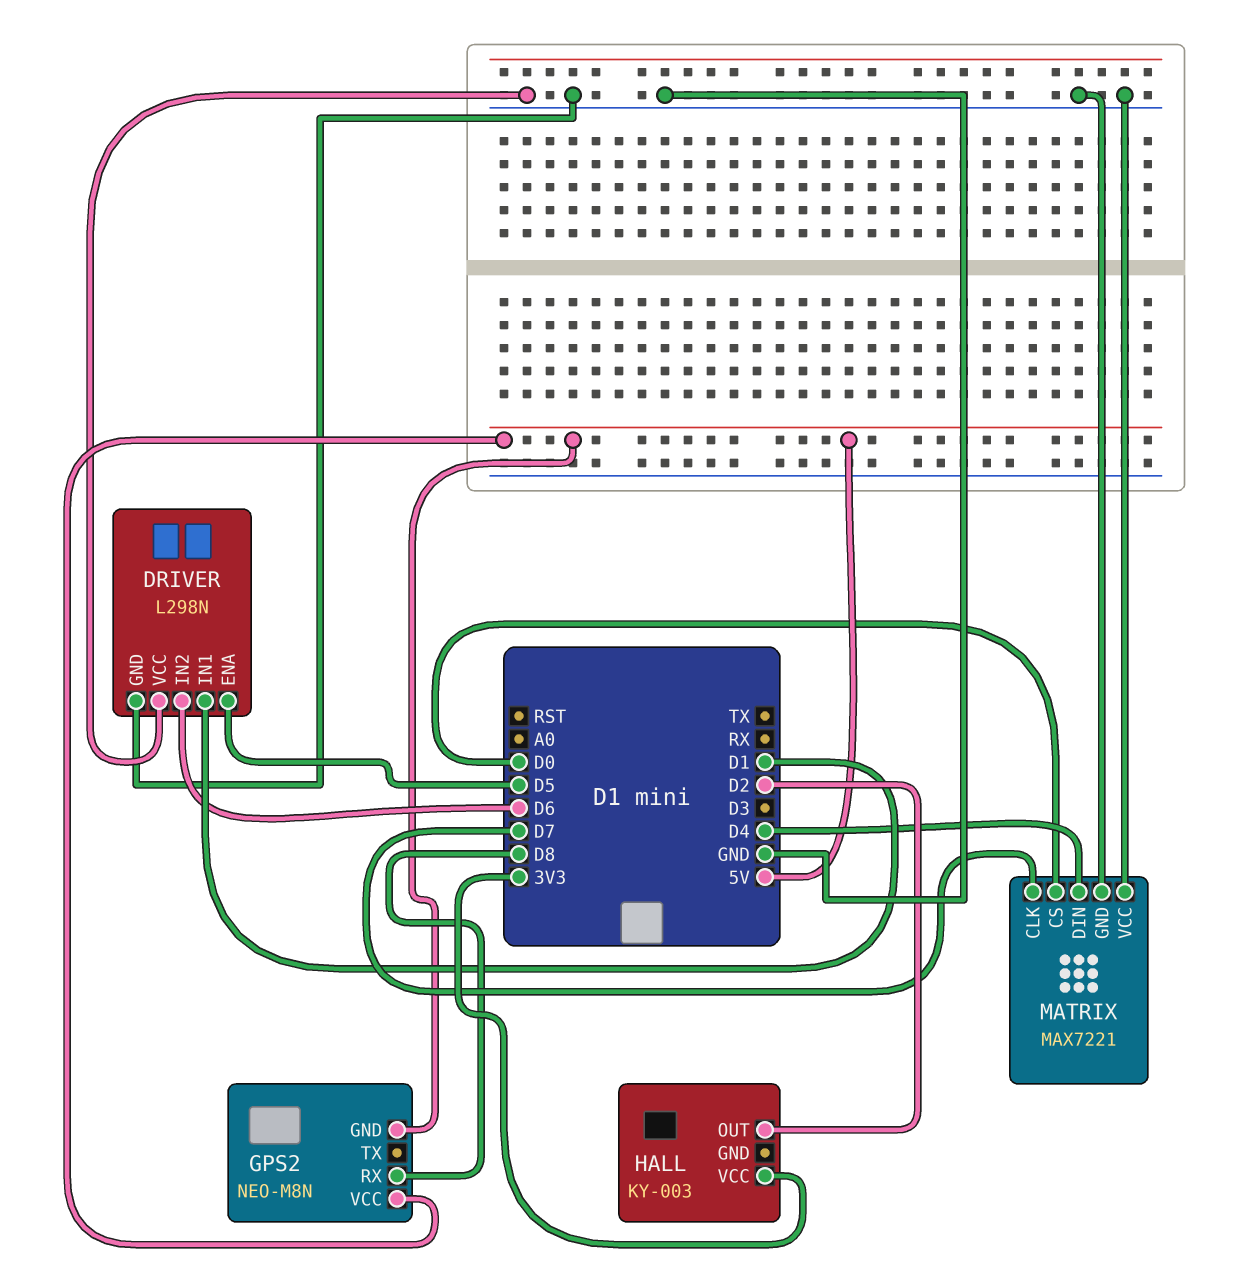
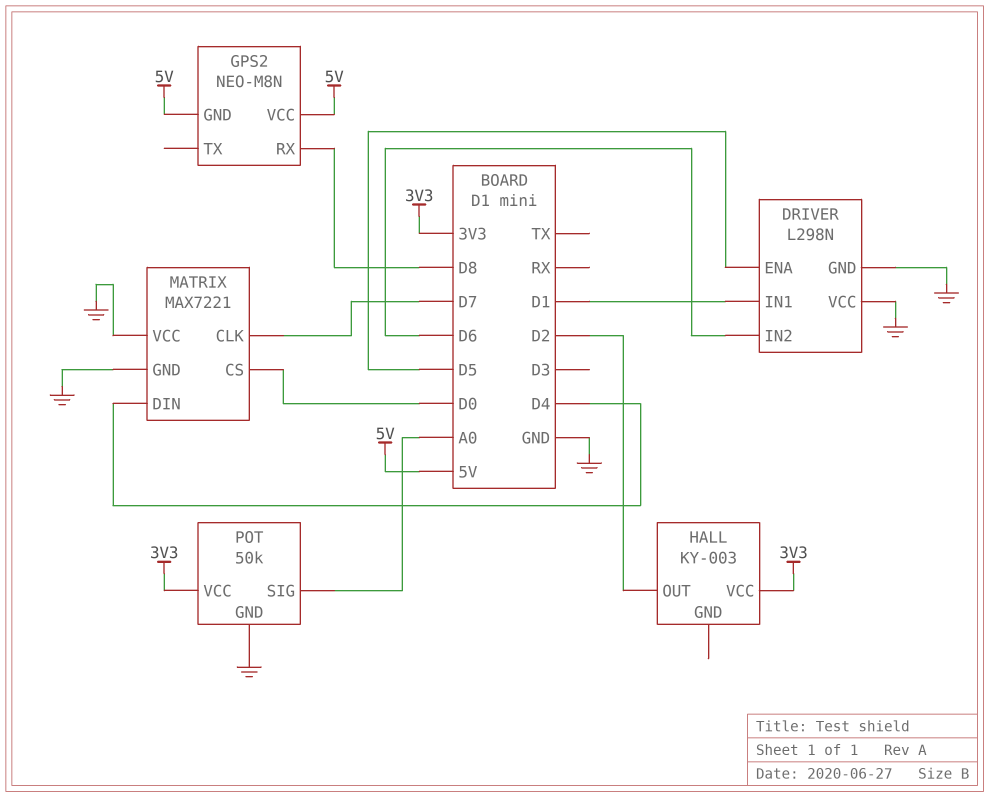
POT: none -> 50k
POT pin GND: none -> GND
POT pin SIG: none -> A0
POT pin VCC: none -> 3V3

